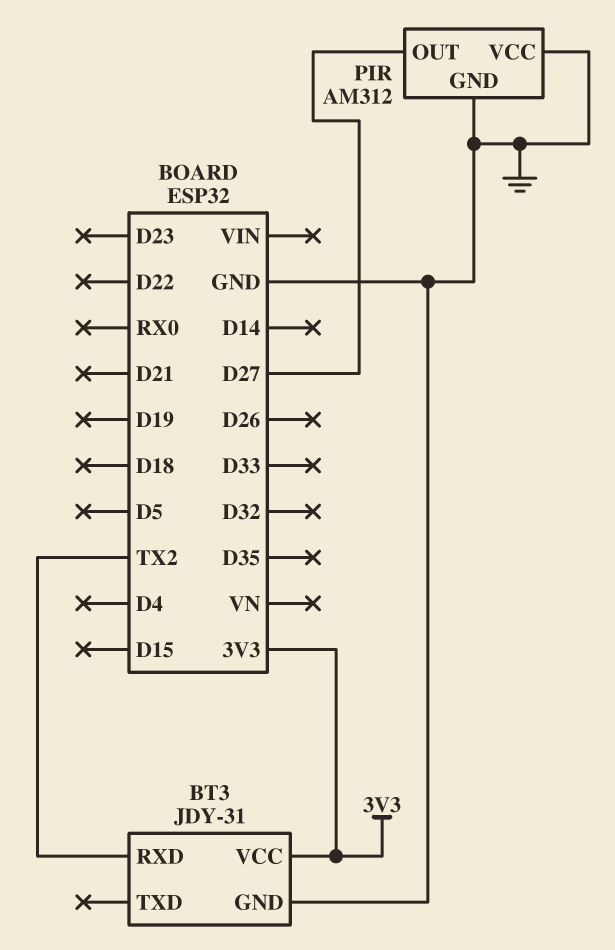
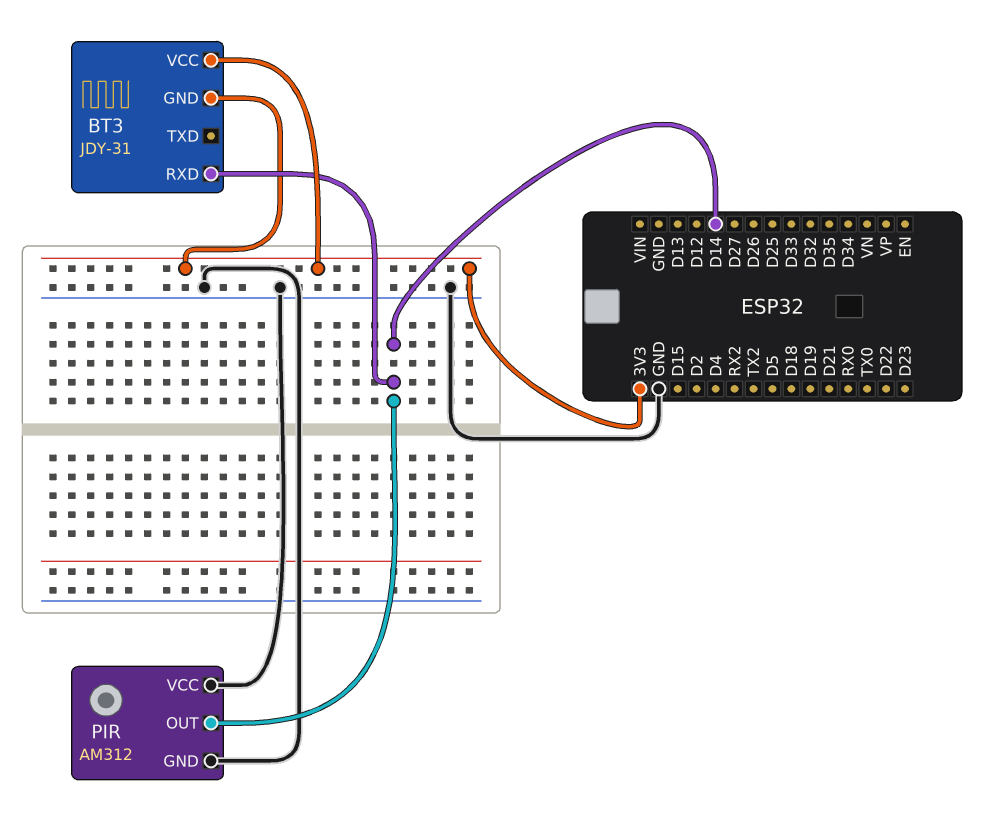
BT3 pin GND: GND -> 3V3
BT3 pin RXD: TX2 -> D14
PIR pin OUT: D27 -> D14

